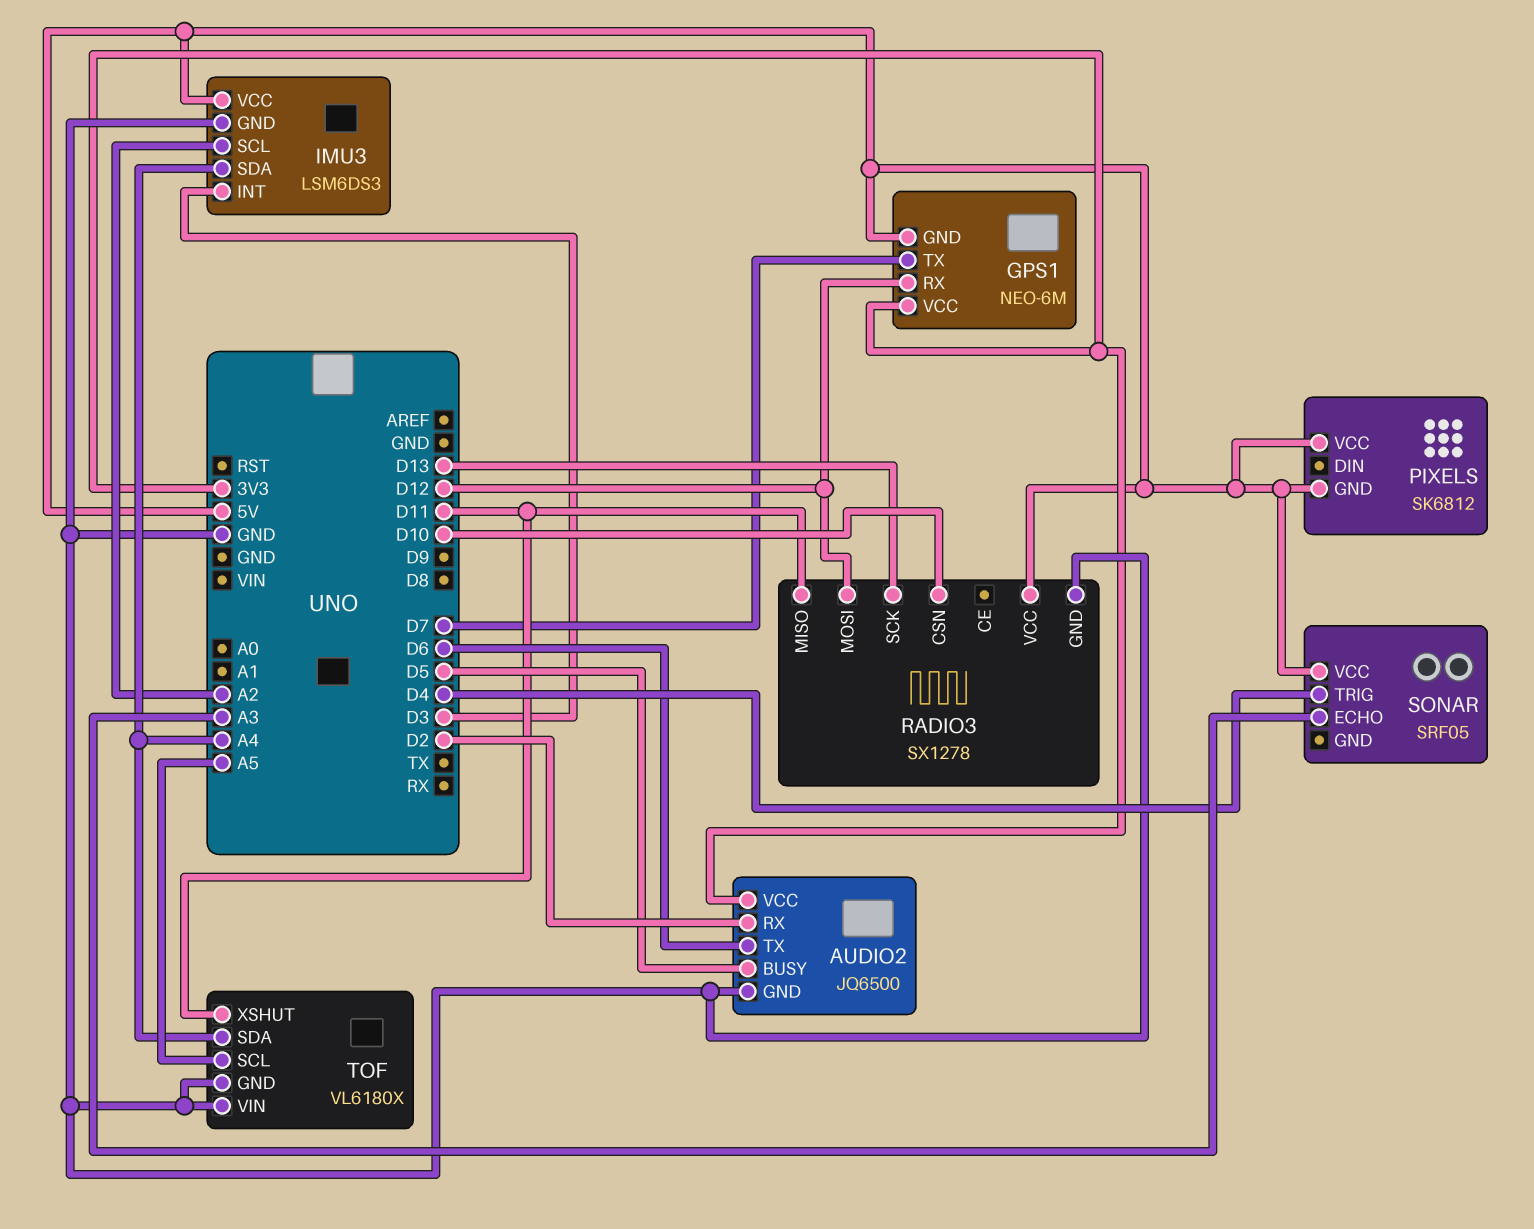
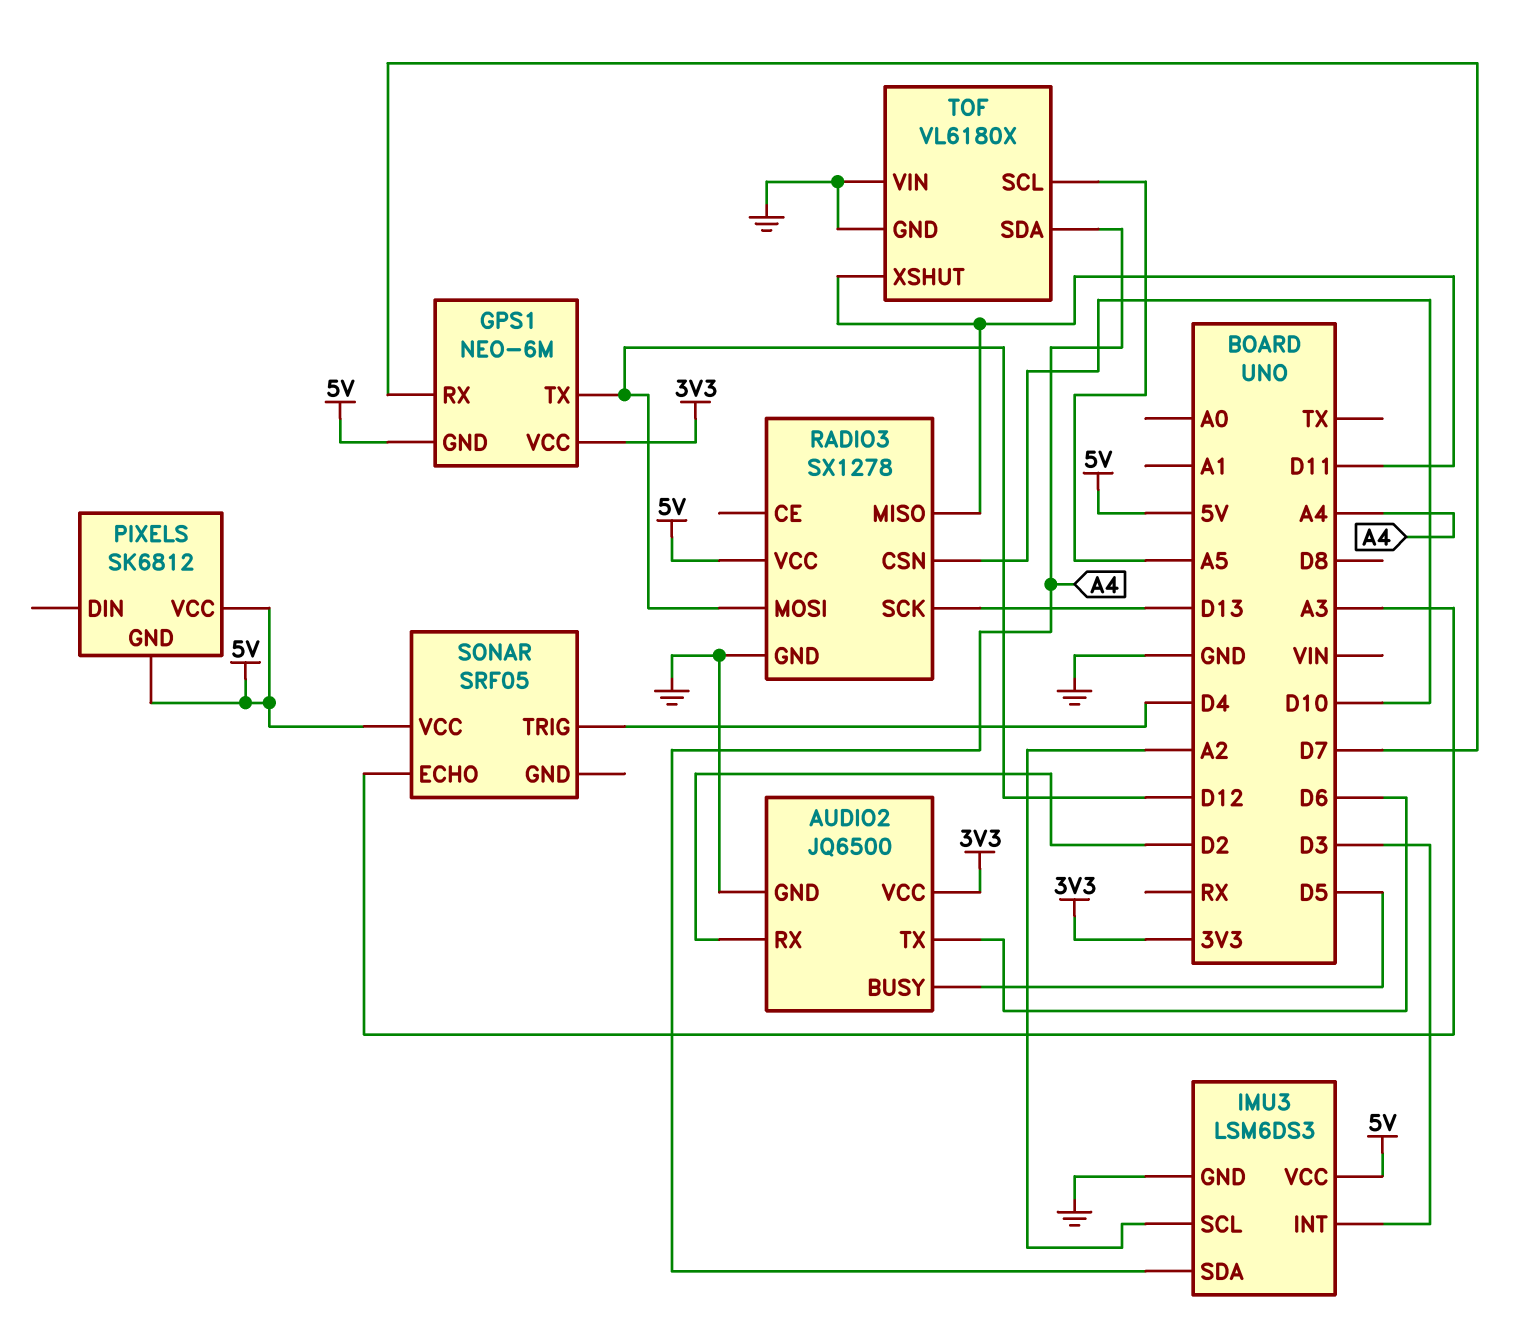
GPS1 pin RX: D12 -> D7
GPS1 pin TX: D7 -> D12

